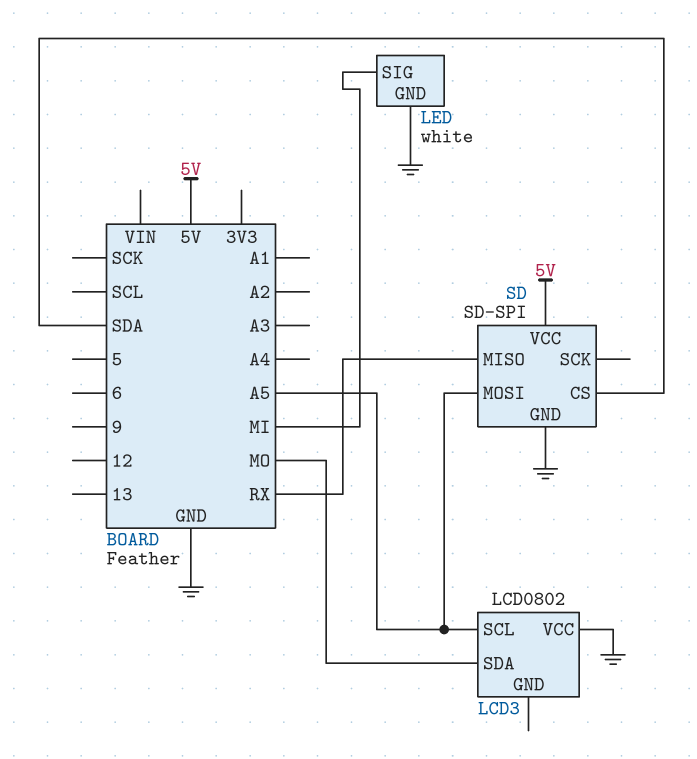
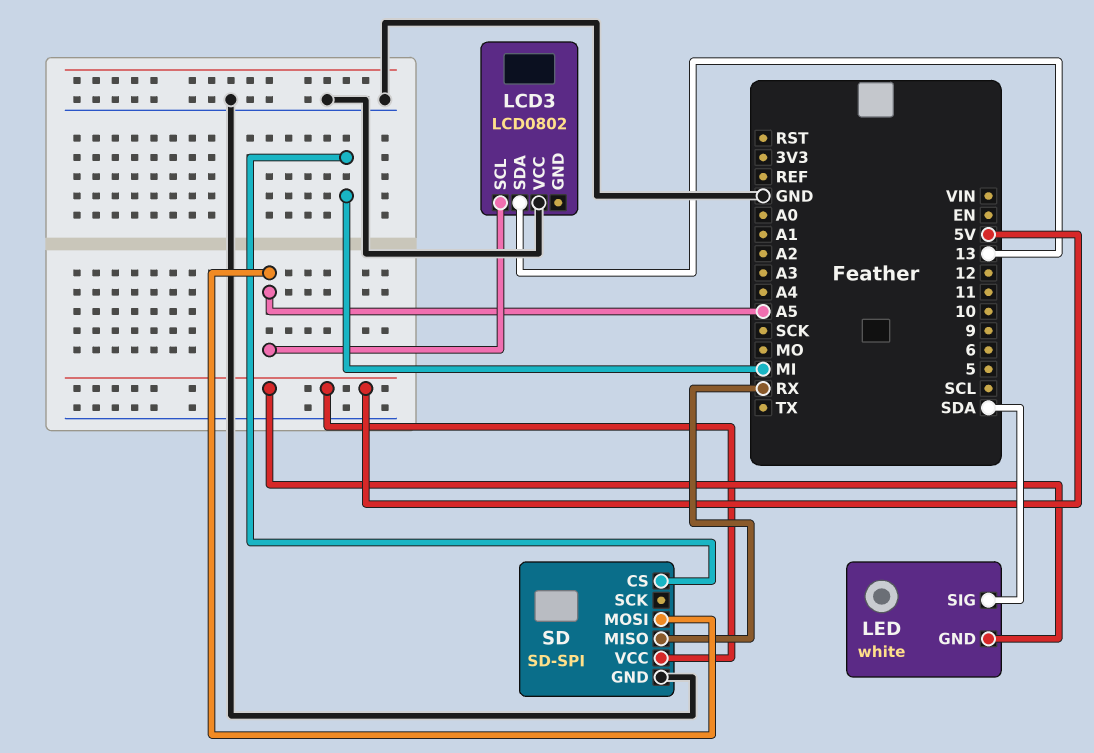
LCD3 pin SDA: MO -> 13
LED pin GND: GND -> 5V
LED pin SIG: MI -> SDA
SD pin CS: SDA -> MI

